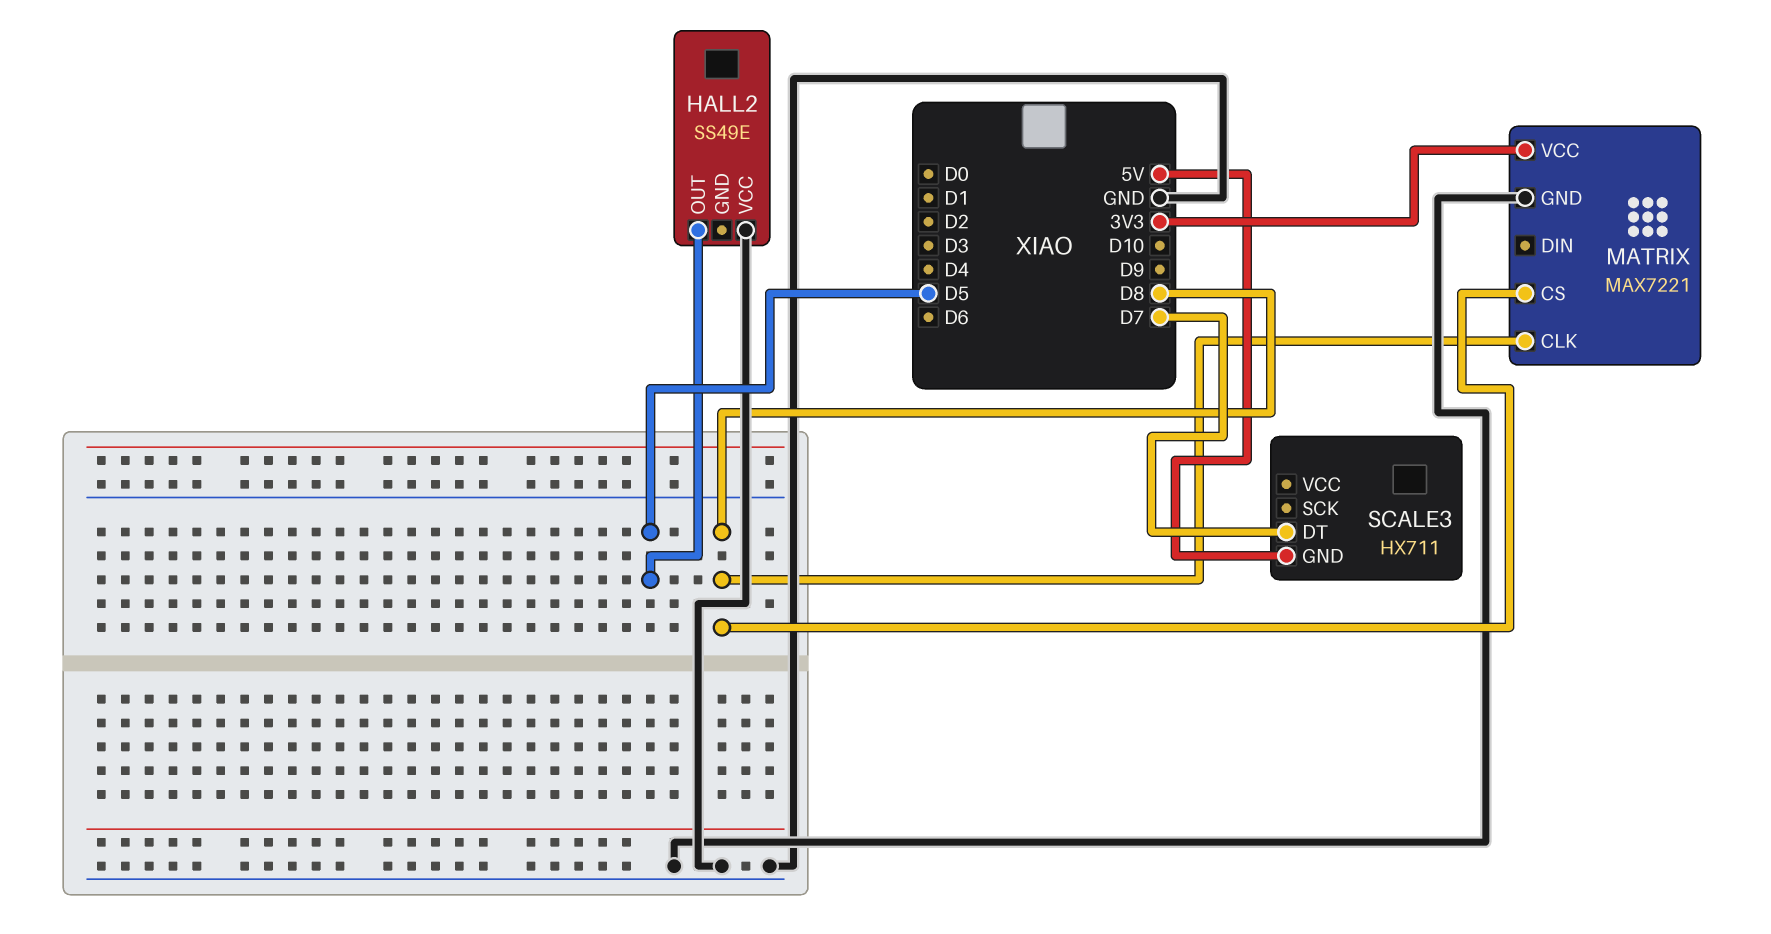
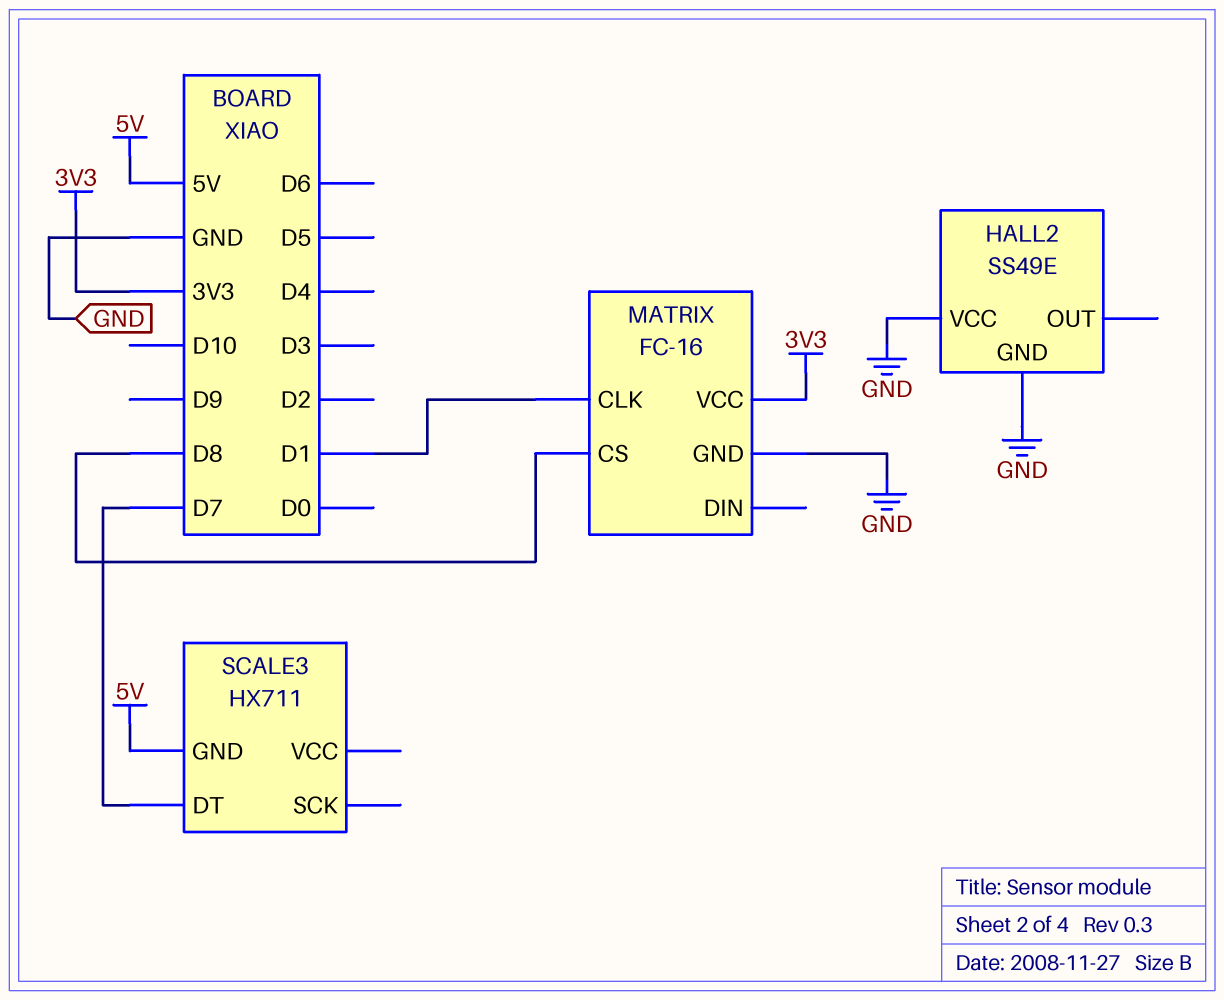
HALL2 pin GND: none -> GND
HALL2 pin OUT: D5 -> none
MATRIX: MAX7221 -> FC-16
MATRIX pin CLK: D8 -> D1

